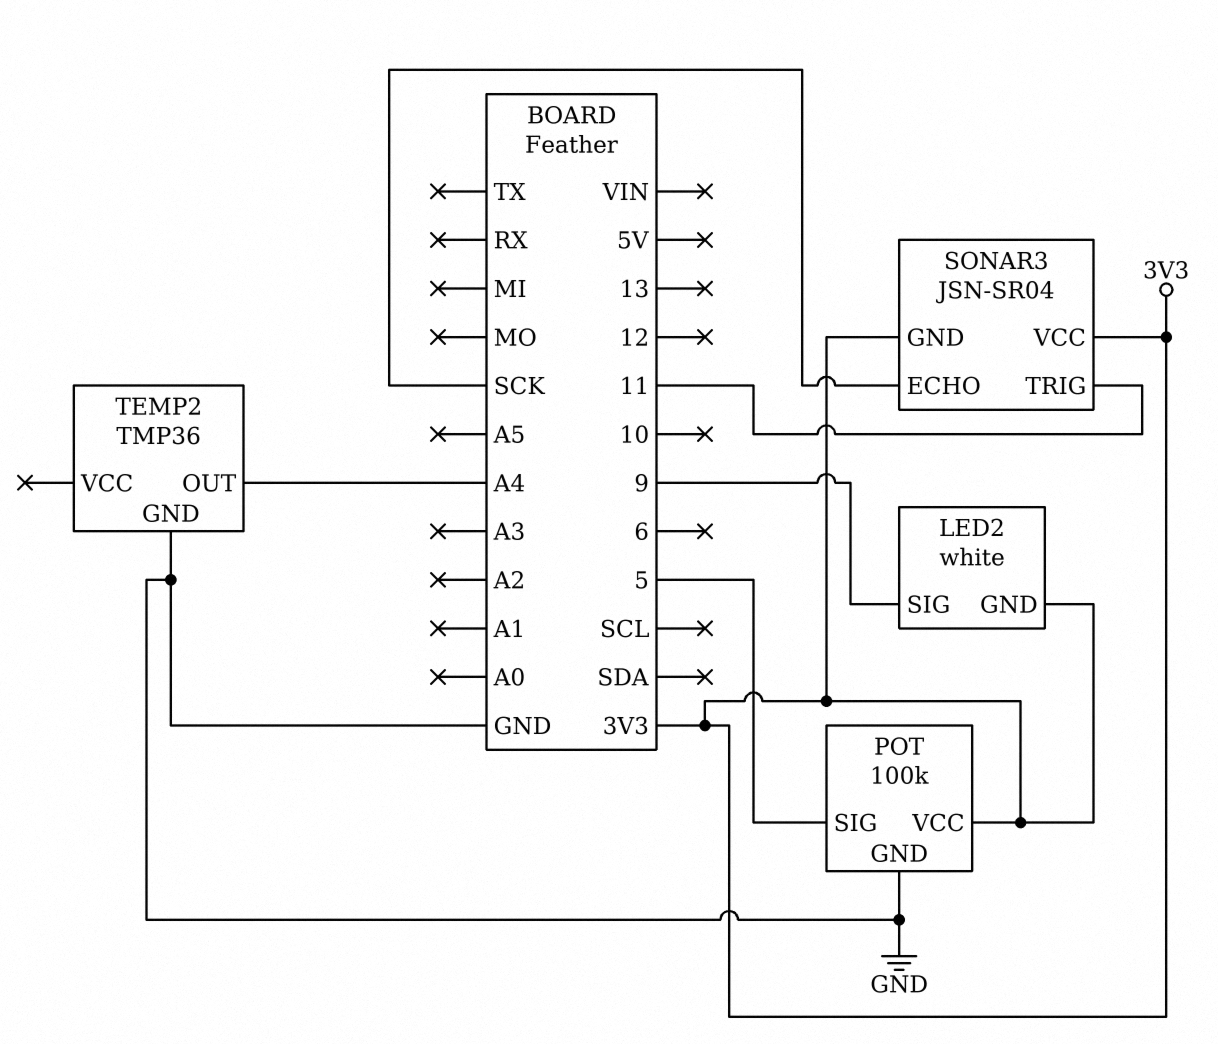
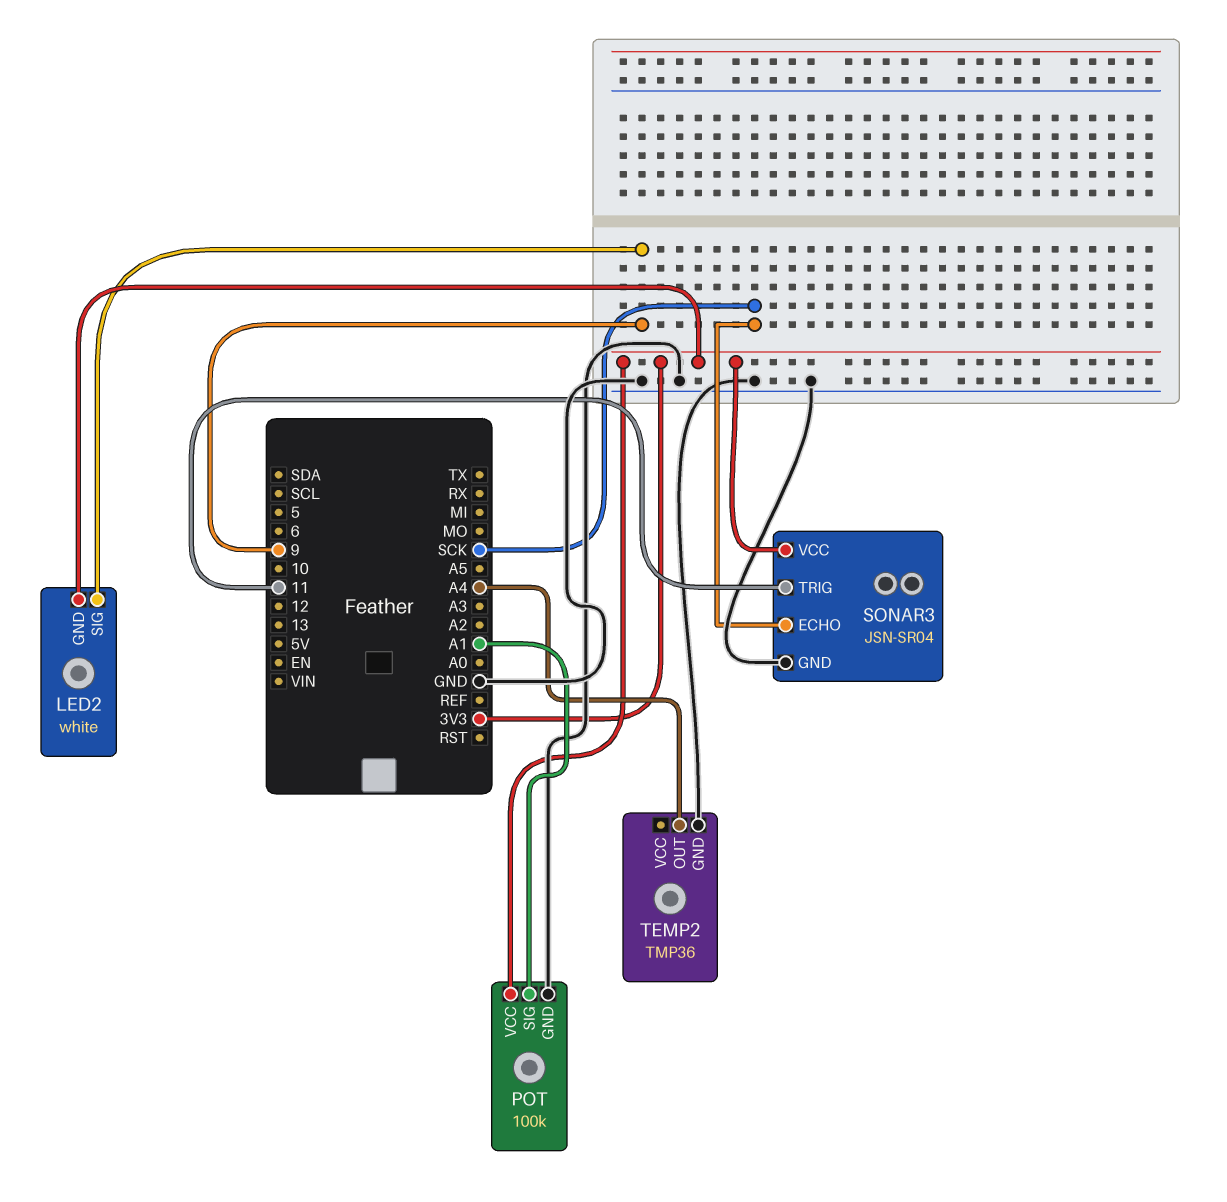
POT pin SIG: 5 -> A1
SONAR3 pin GND: 3V3 -> GND

